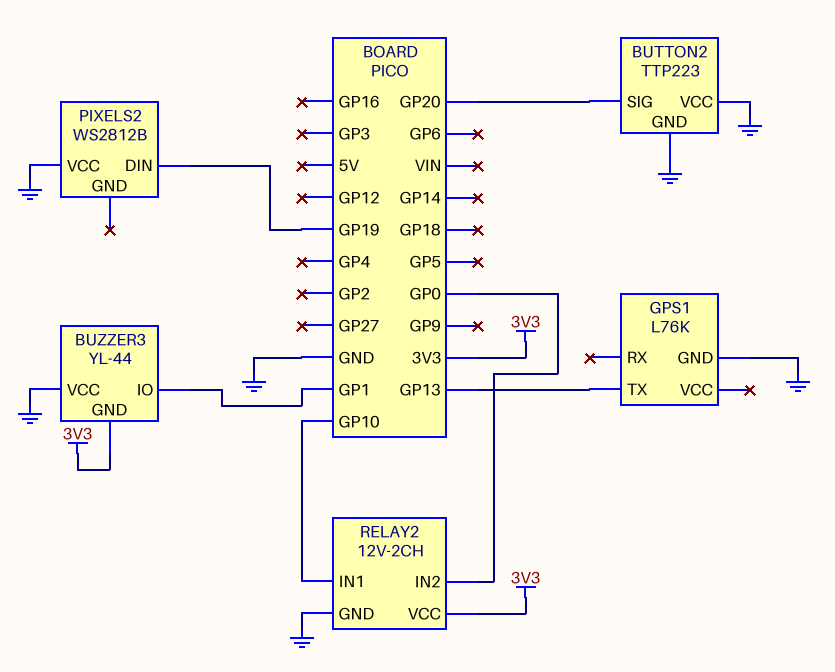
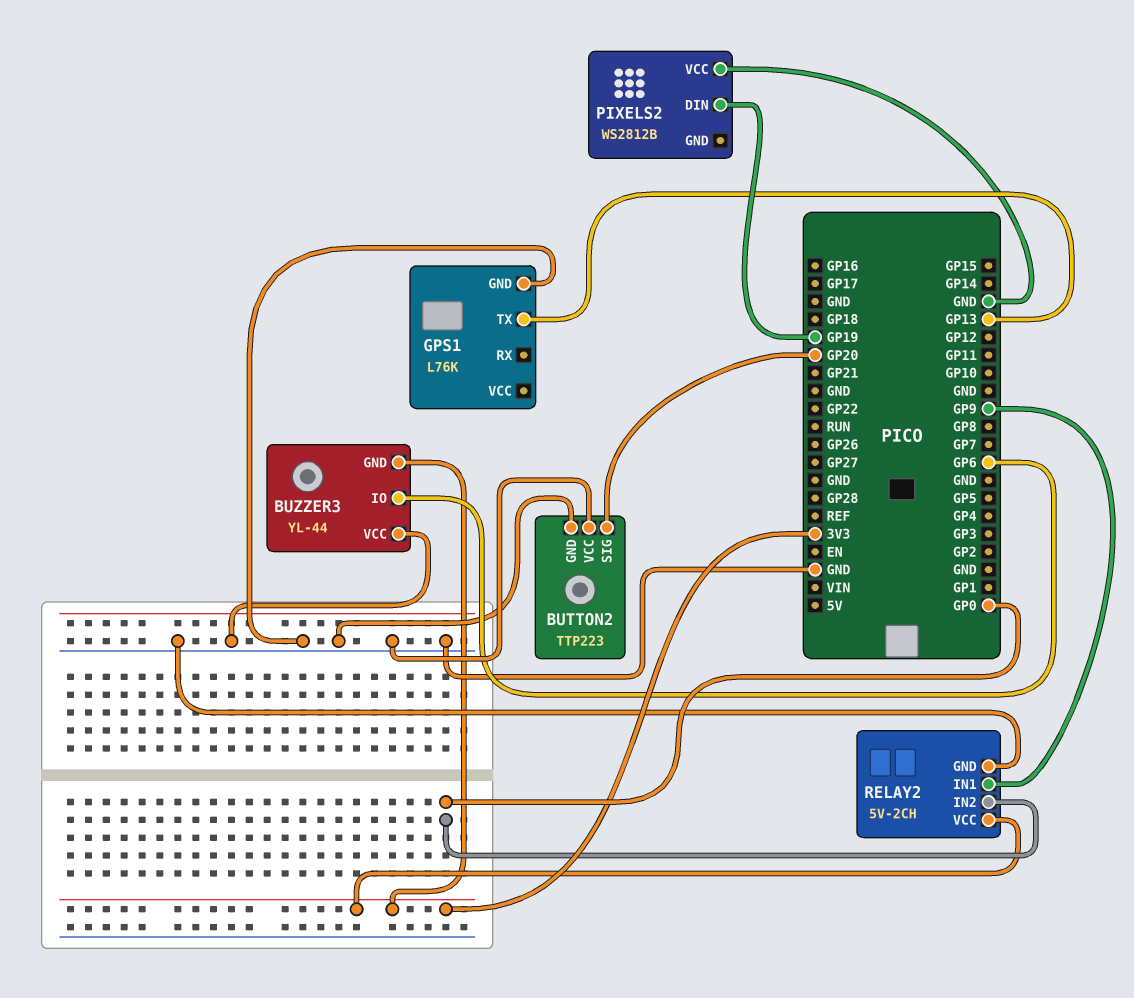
BUZZER3 pin IO: GP1 -> GP6
RELAY2: 12V-2CH -> 5V-2CH
RELAY2 pin IN1: GP10 -> GP9

